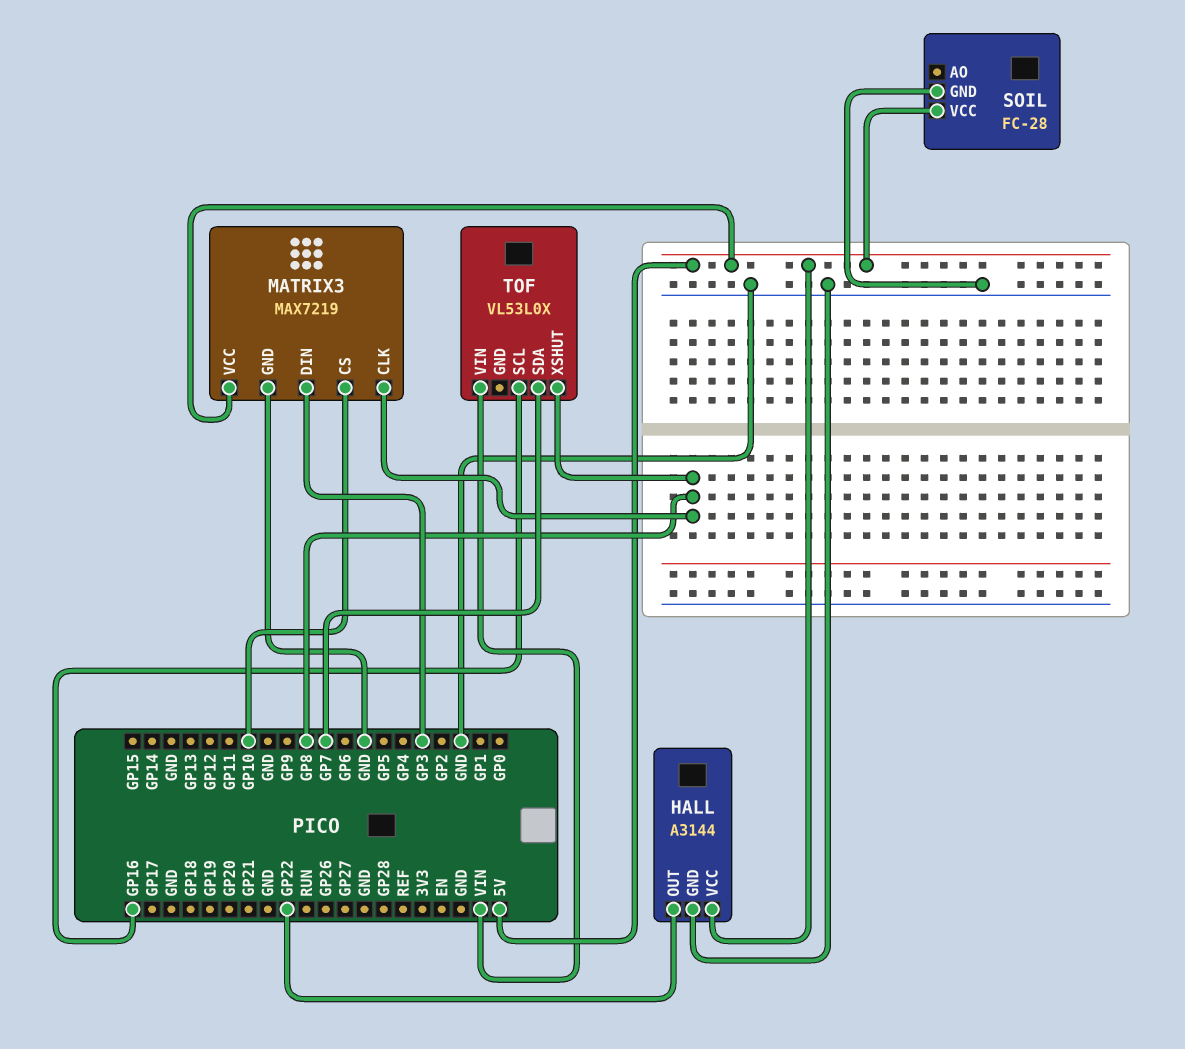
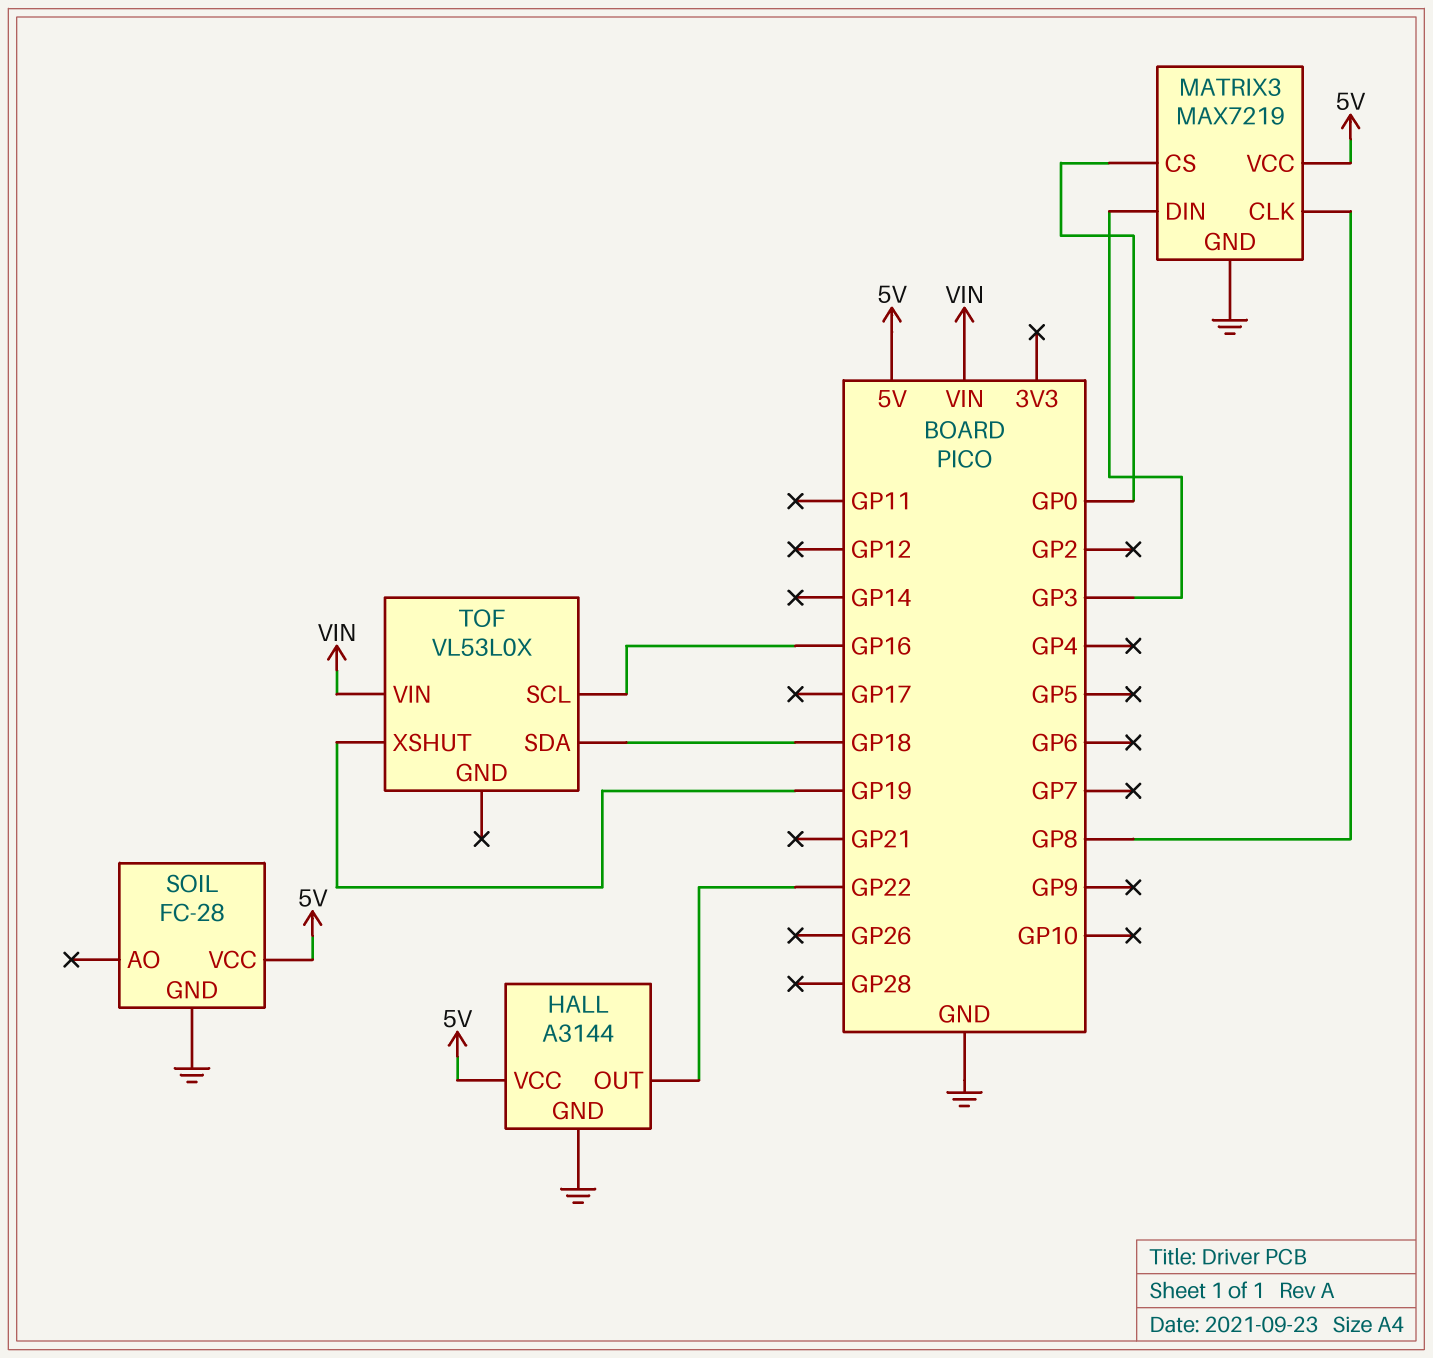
MATRIX3 pin CS: GP10 -> GP0
TOF pin SDA: GP7 -> GP18
TOF pin XSHUT: GP8 -> GP19

